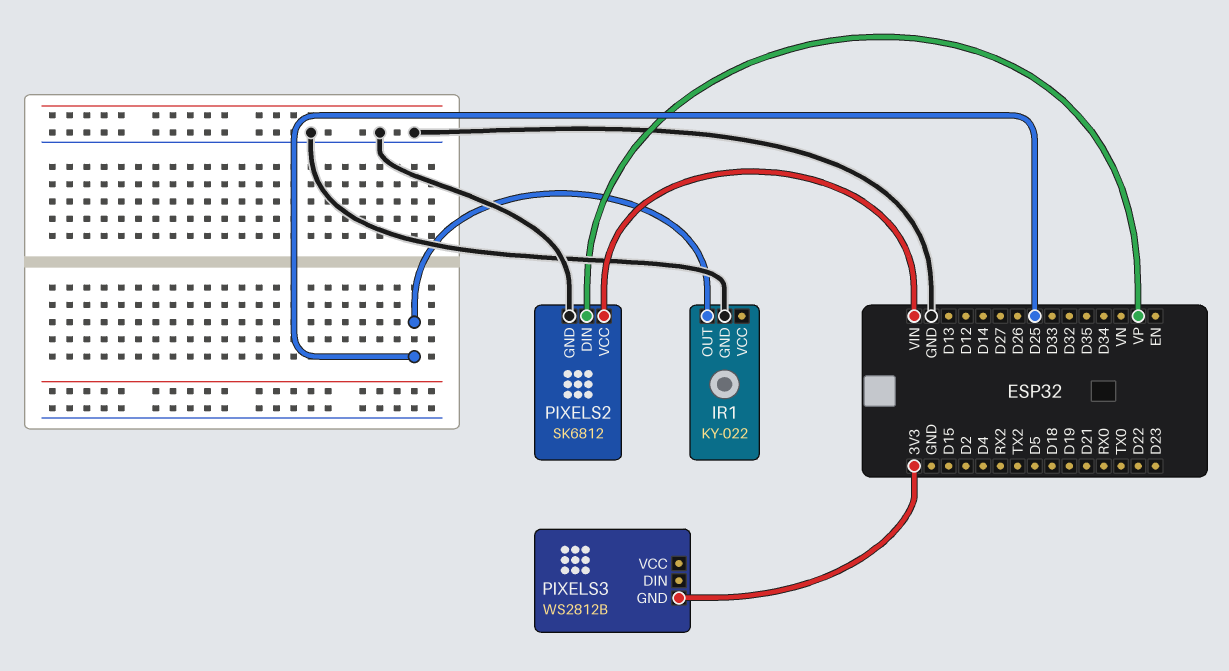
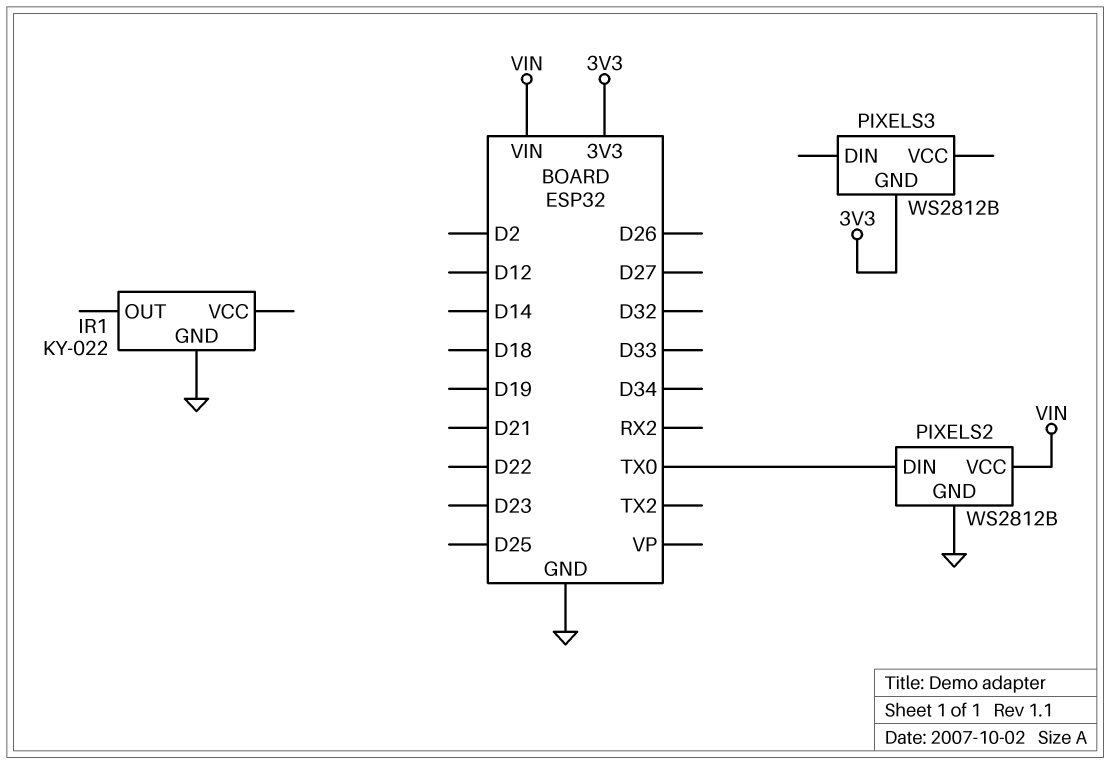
IR1 pin OUT: D25 -> none
PIXELS2: SK6812 -> WS2812B
PIXELS2 pin DIN: VP -> TX0

